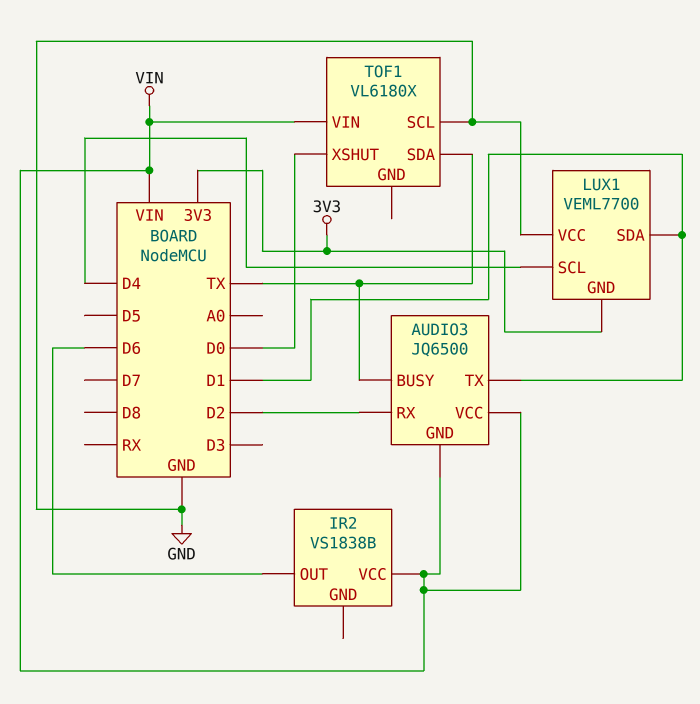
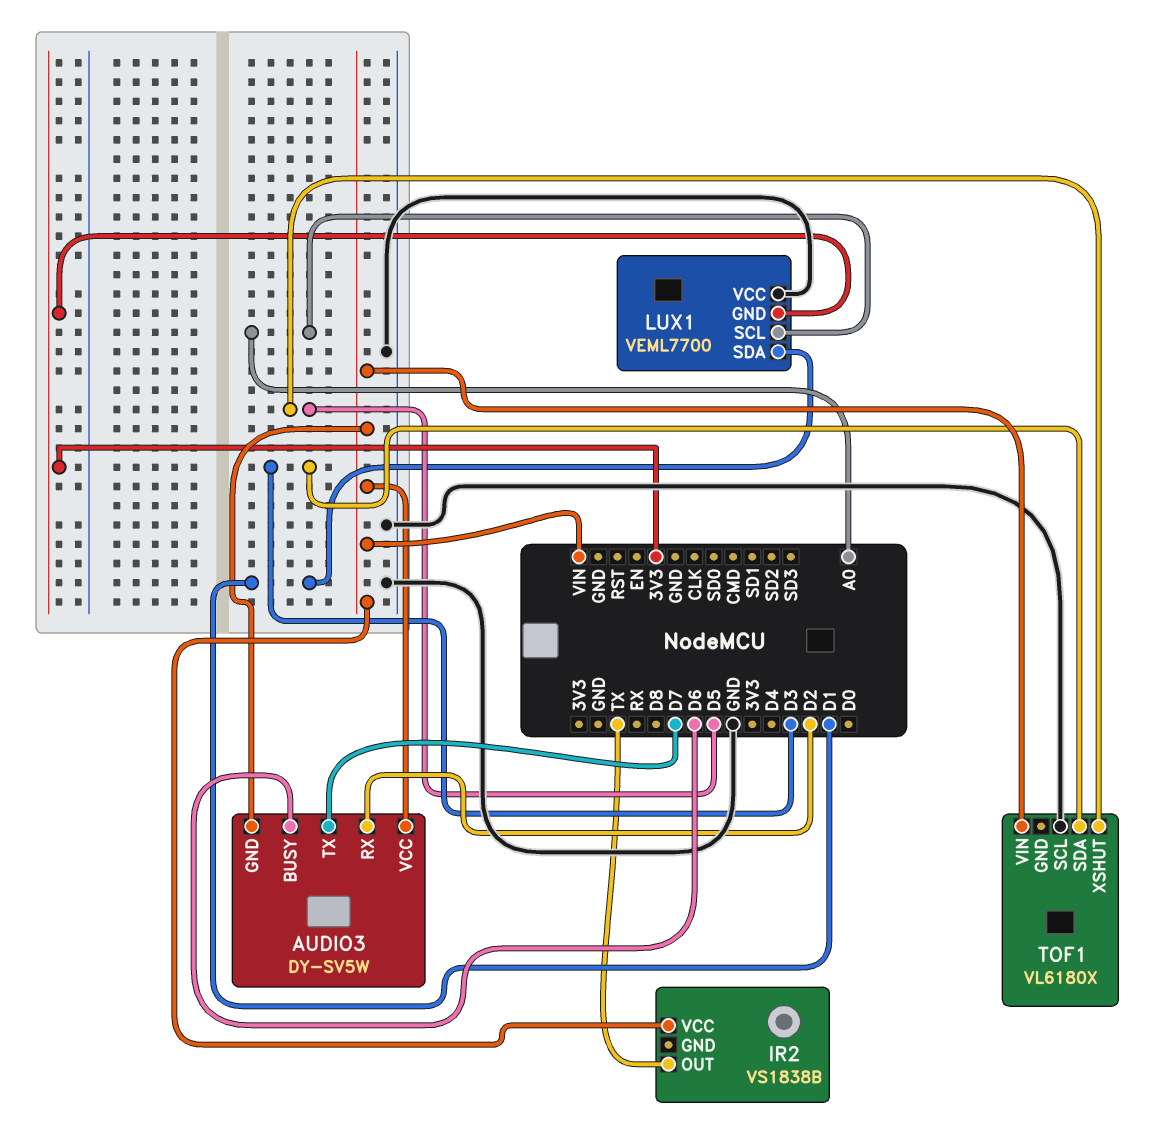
AUDIO3: JQ6500 -> DY-SV5W
AUDIO3 pin BUSY: TX -> D6
AUDIO3 pin TX: D1 -> D7
IR2 pin OUT: D6 -> TX
LUX1 pin SCL: D4 -> A0
TOF1 pin SDA: TX -> D3
TOF1 pin XSHUT: D0 -> D5

